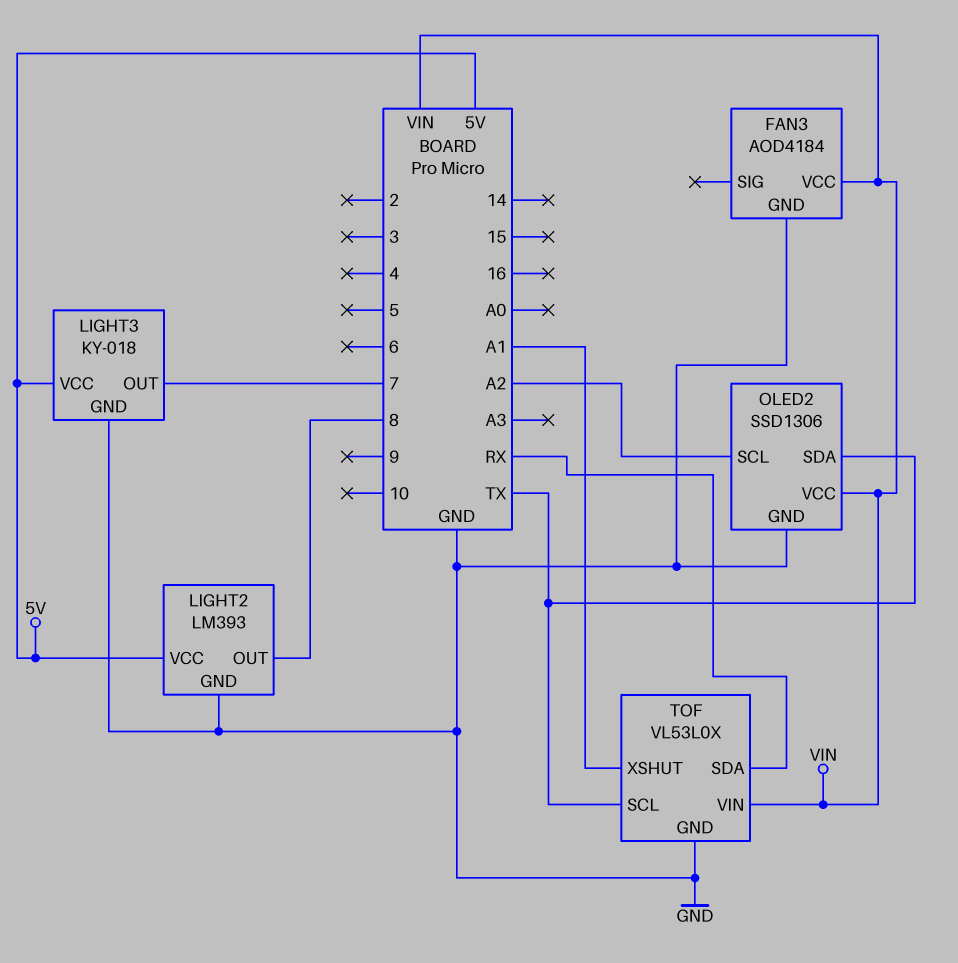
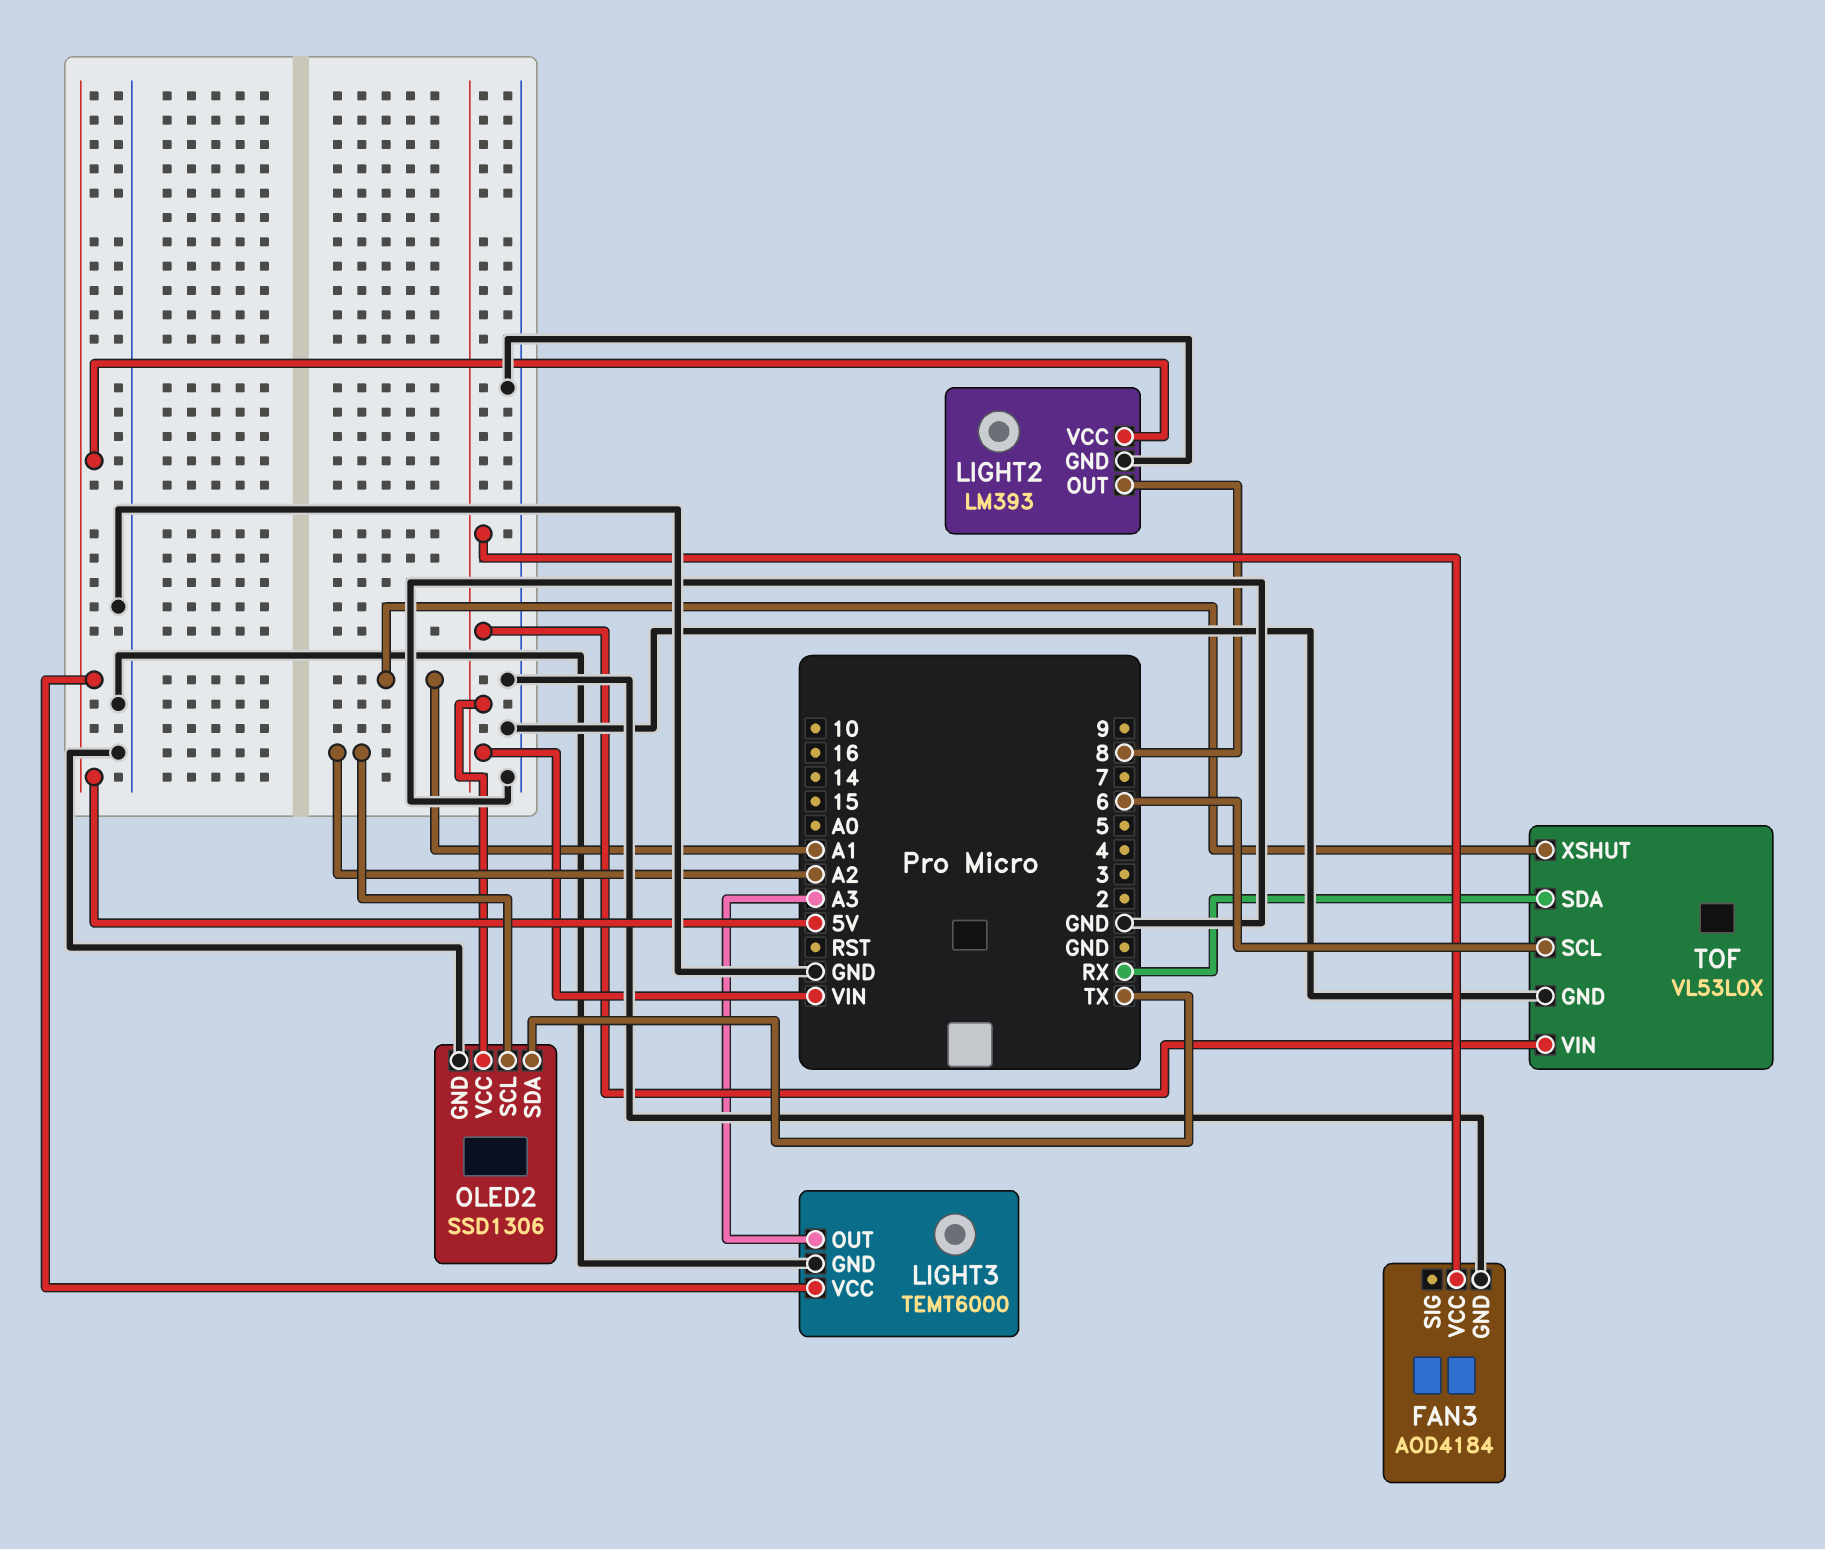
LIGHT3: KY-018 -> TEMT6000
LIGHT3 pin OUT: 7 -> A3
TOF pin SCL: TX -> 6

